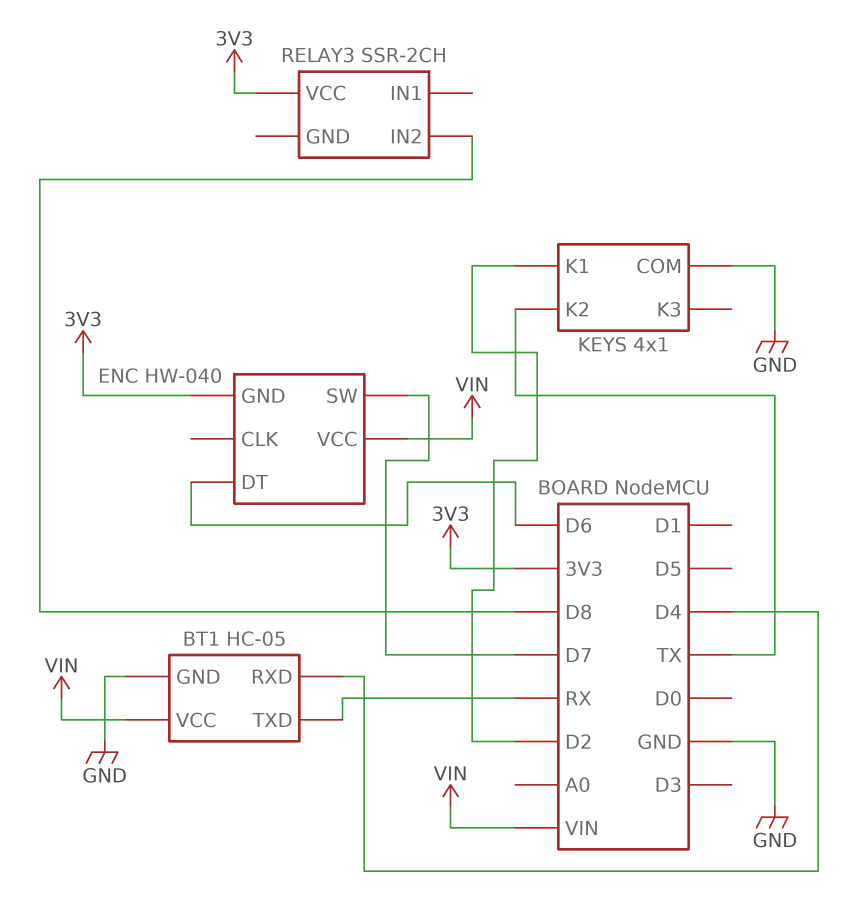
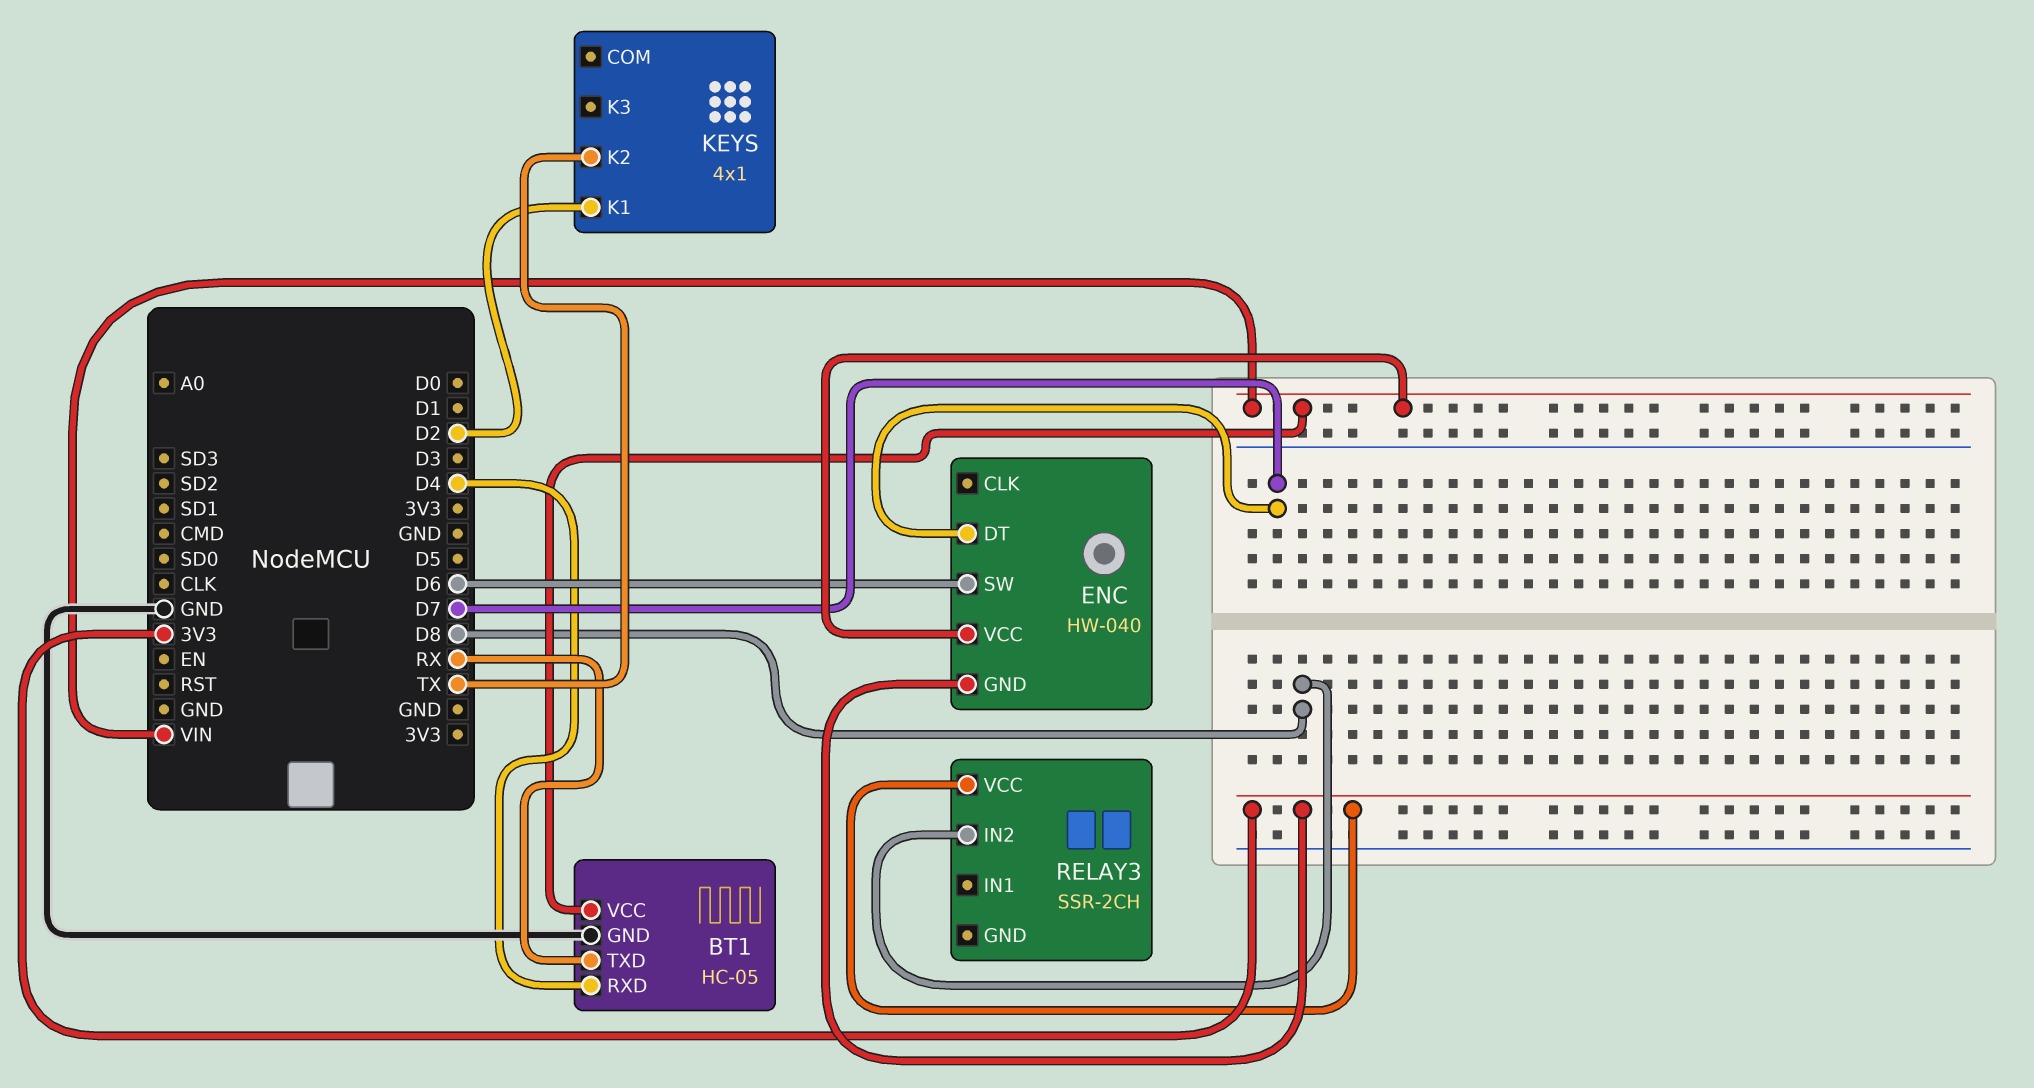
ENC pin DT: D6 -> D7
ENC pin SW: D7 -> D6
KEYS pin COM: GND -> none

